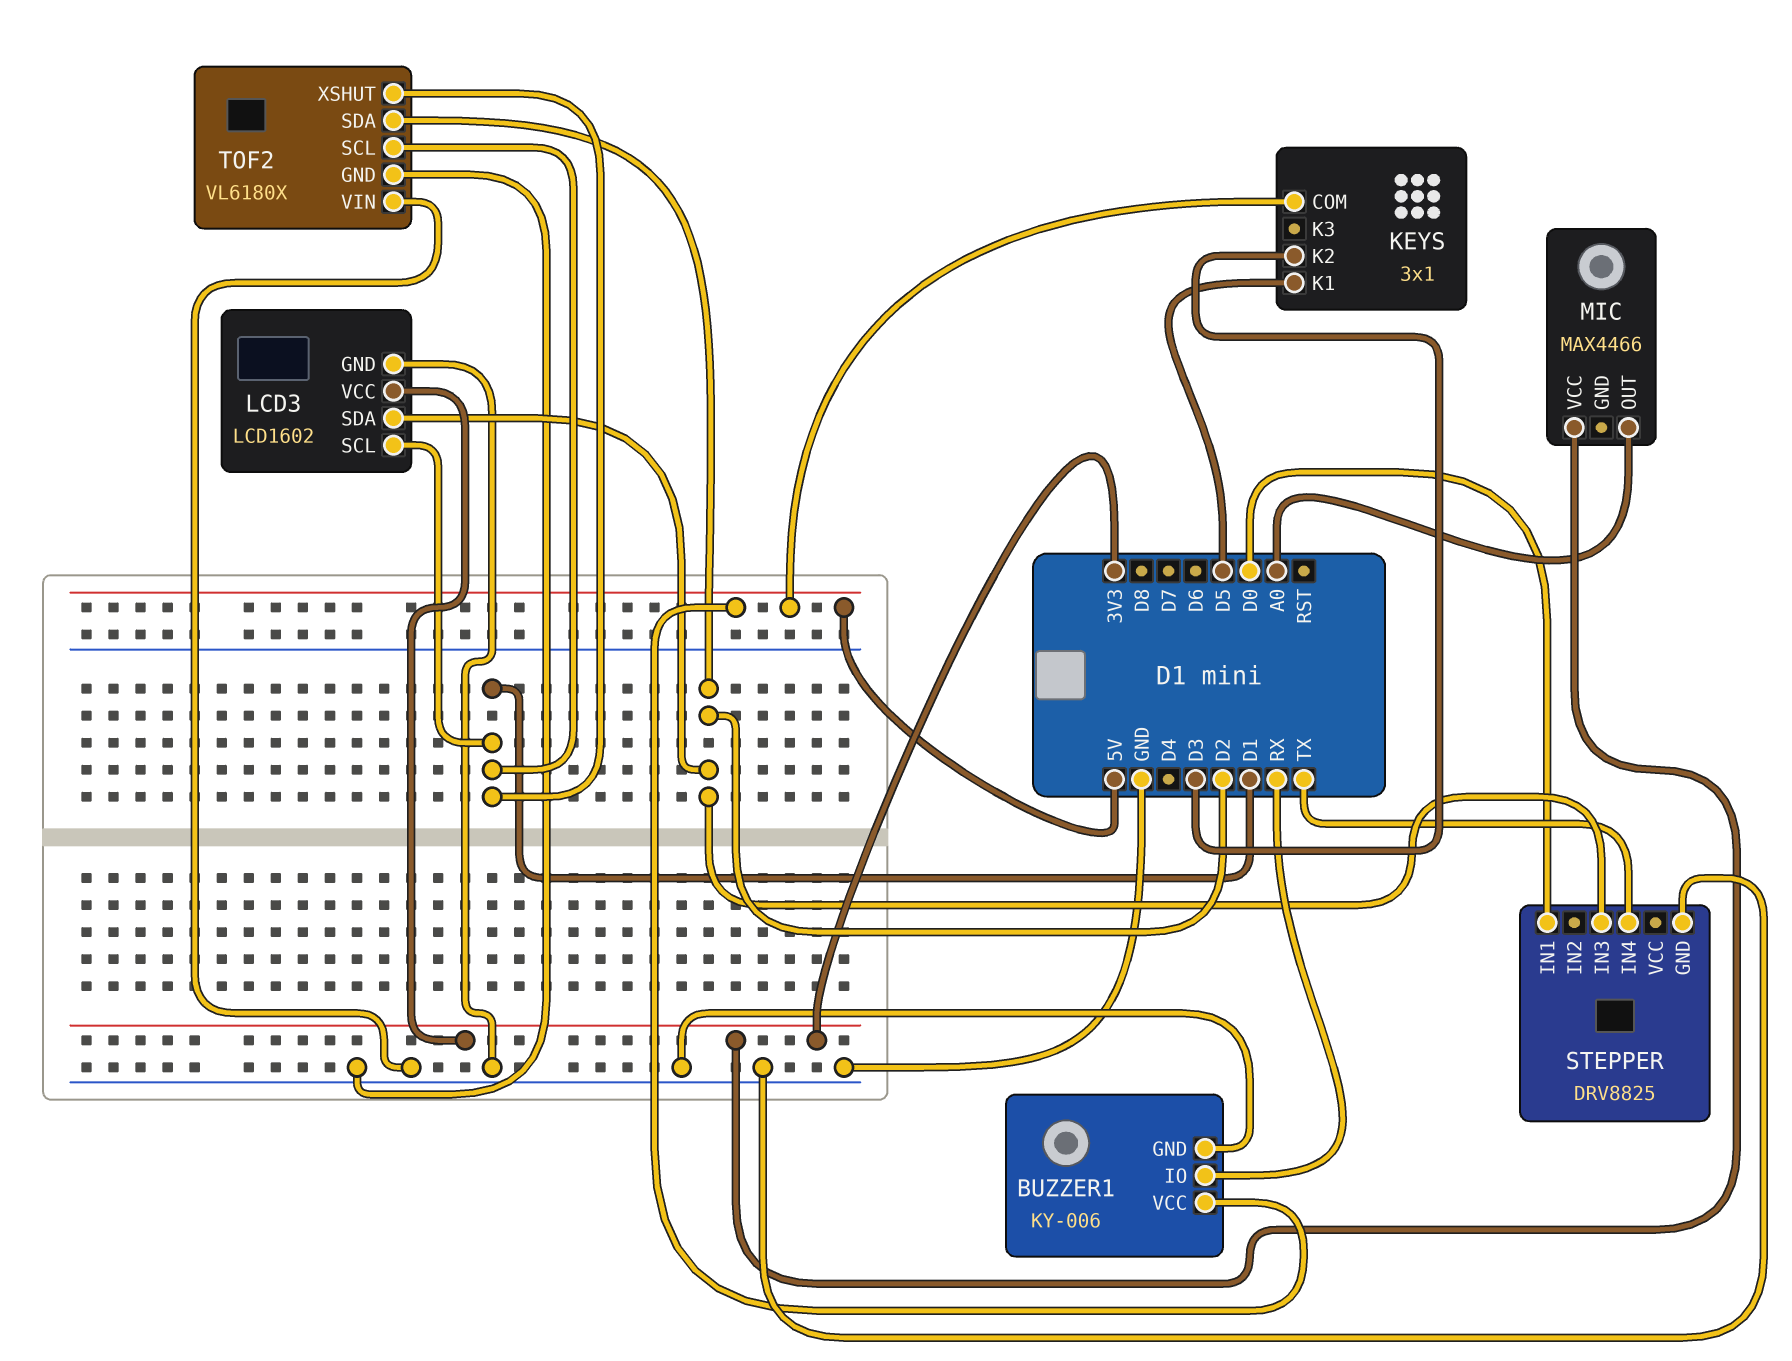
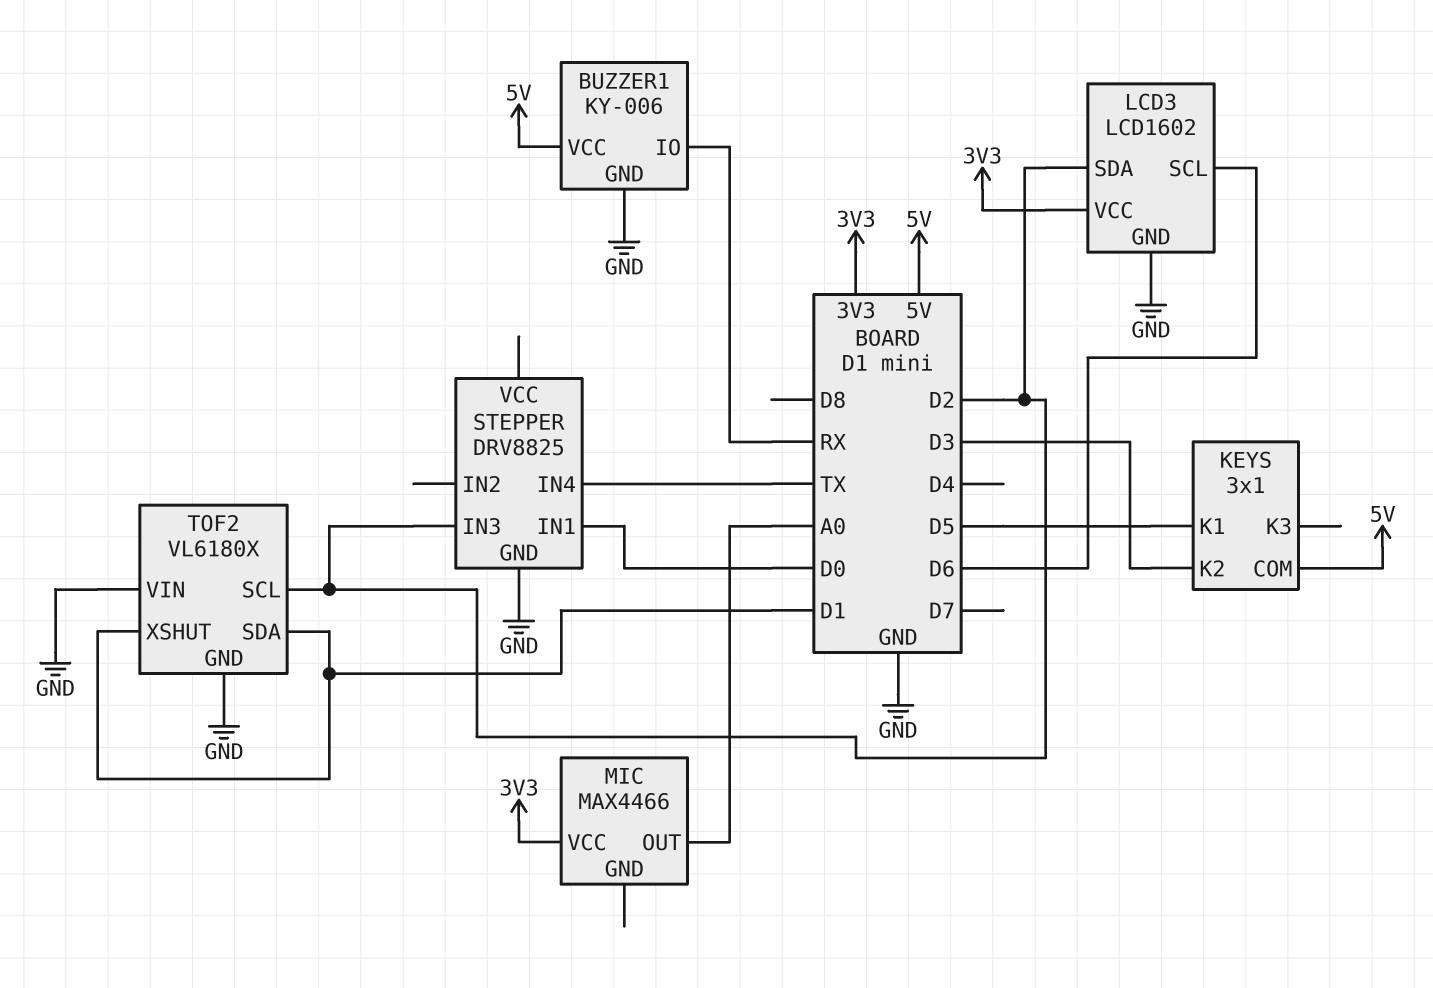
LCD3 pin SCL: D1 -> D6
TOF2 pin SCL: D1 -> D2
TOF2 pin SDA: D2 -> D1

